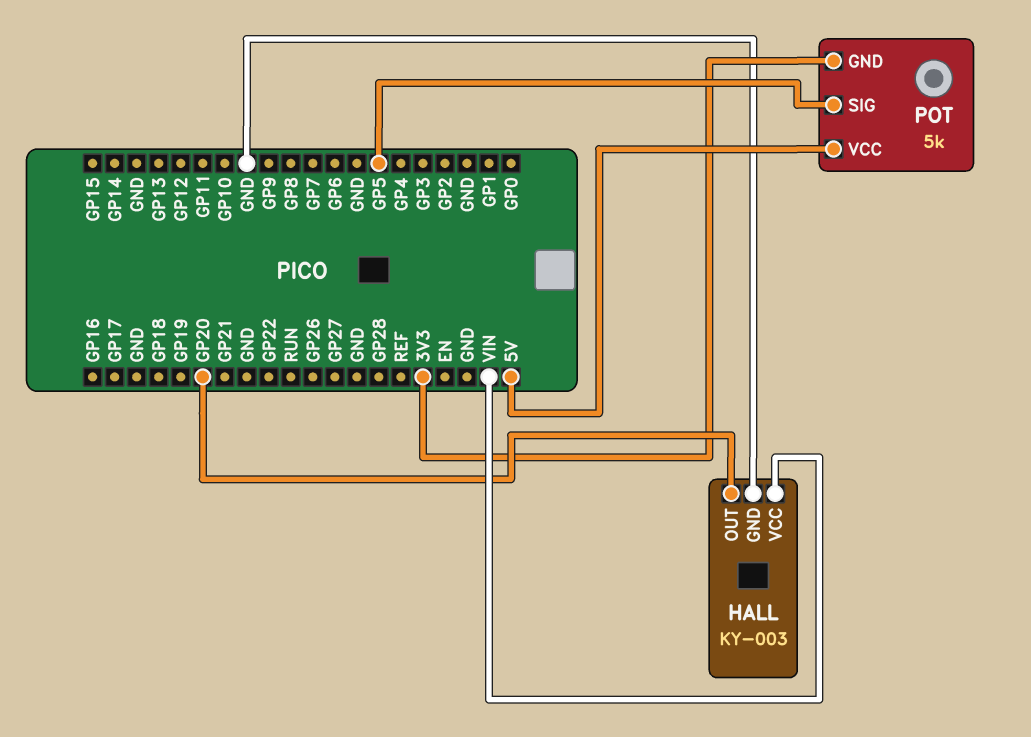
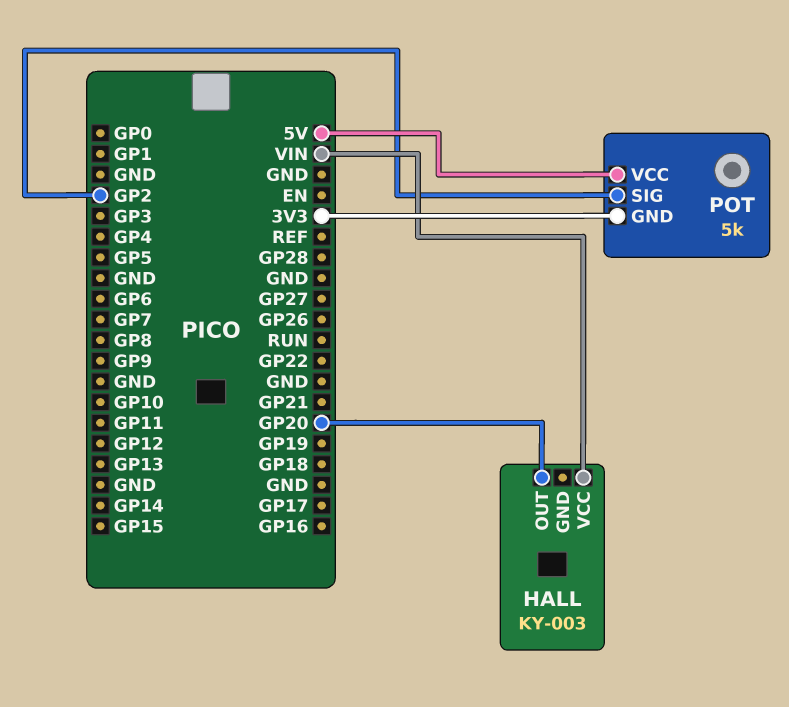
HALL pin GND: GND -> none
POT pin SIG: GP5 -> GP2

